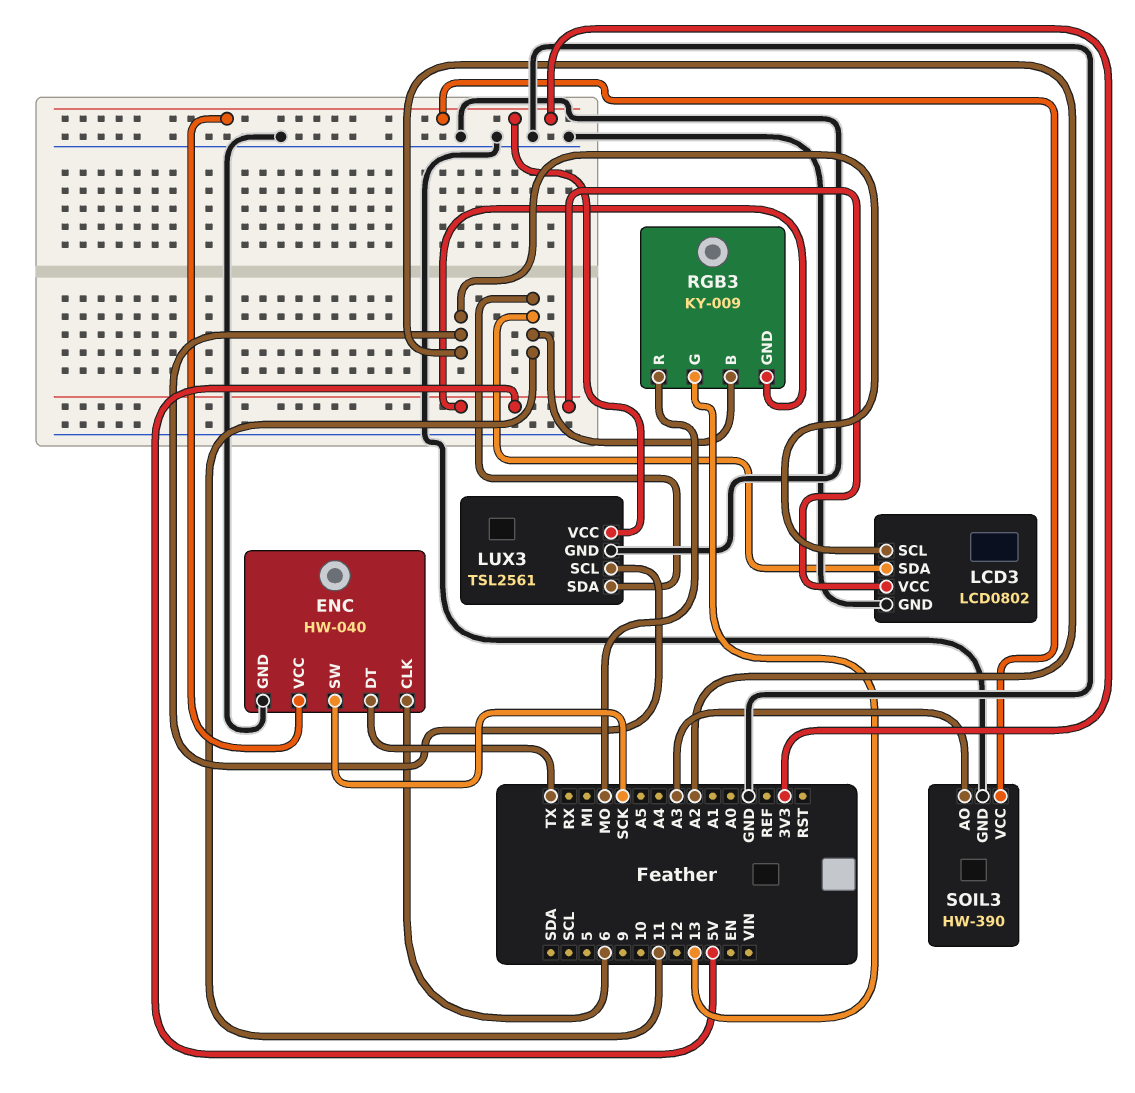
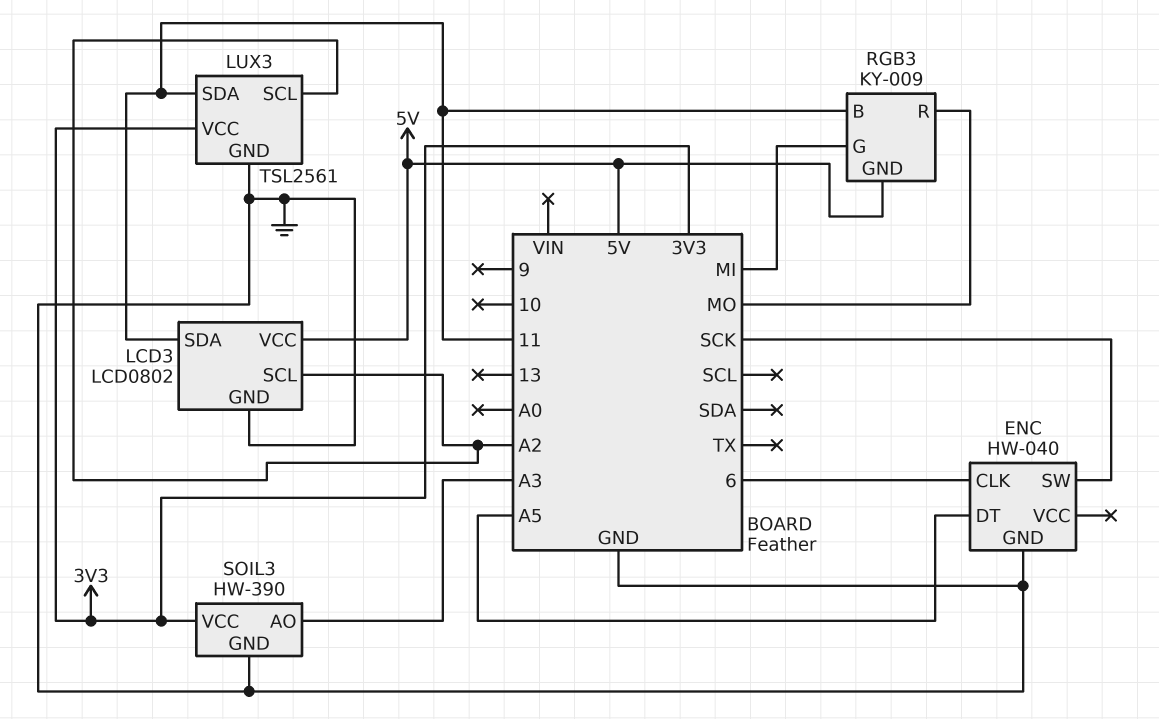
ENC pin DT: TX -> A5
ENC pin VCC: 3V3 -> none
RGB3 pin G: 13 -> MI

